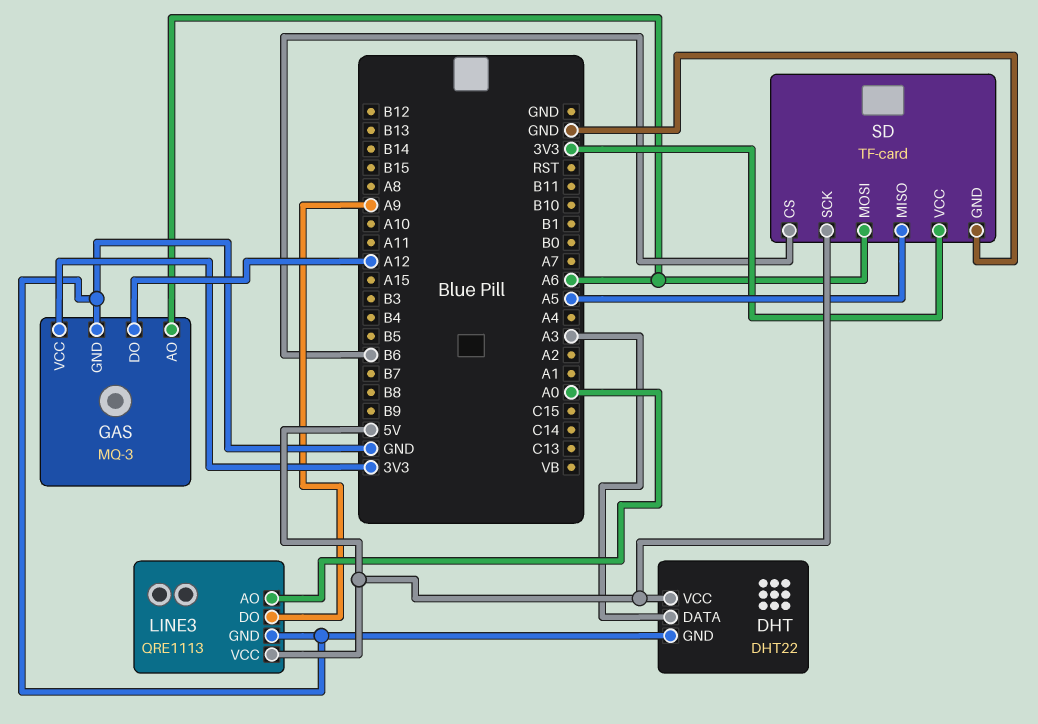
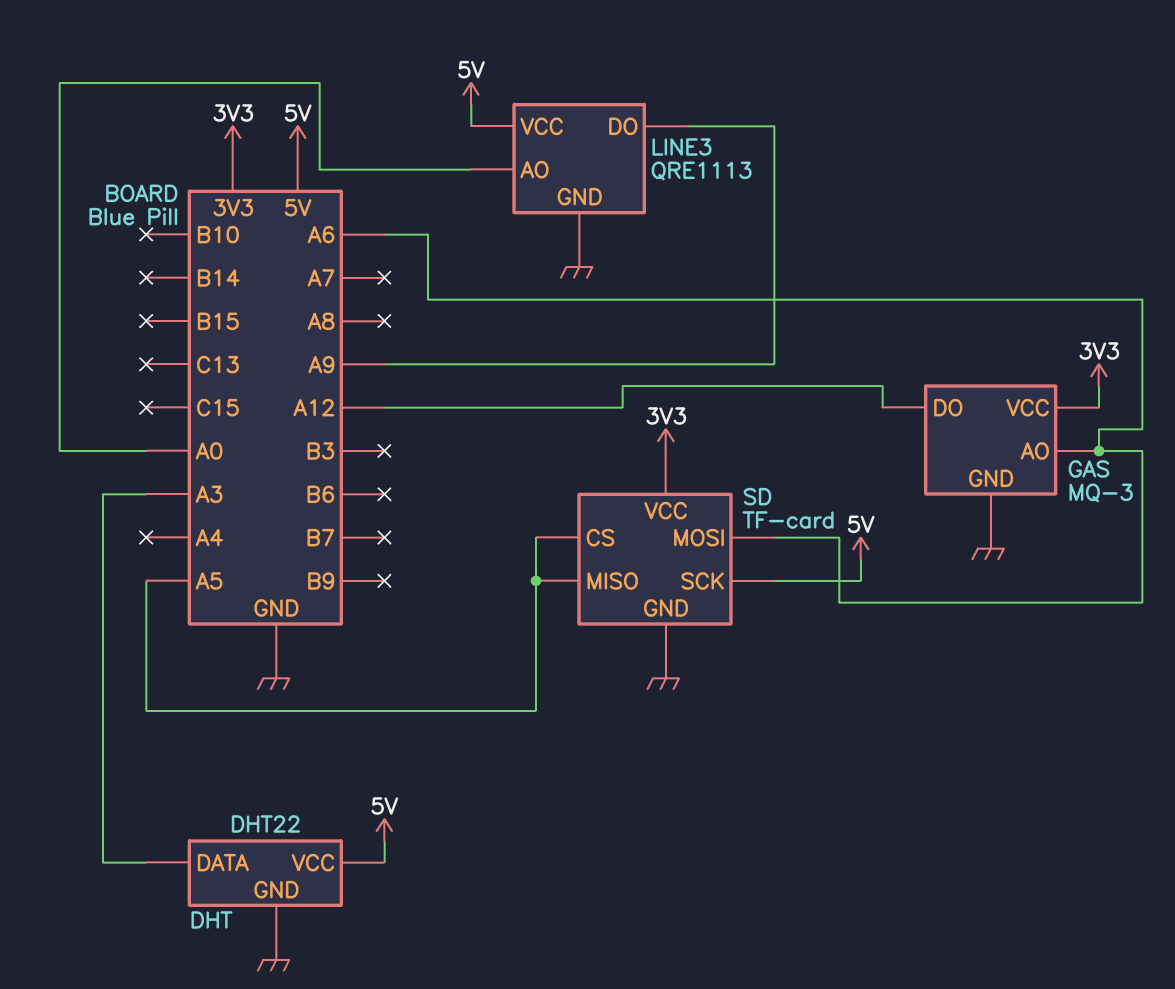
SD pin CS: B6 -> A5

